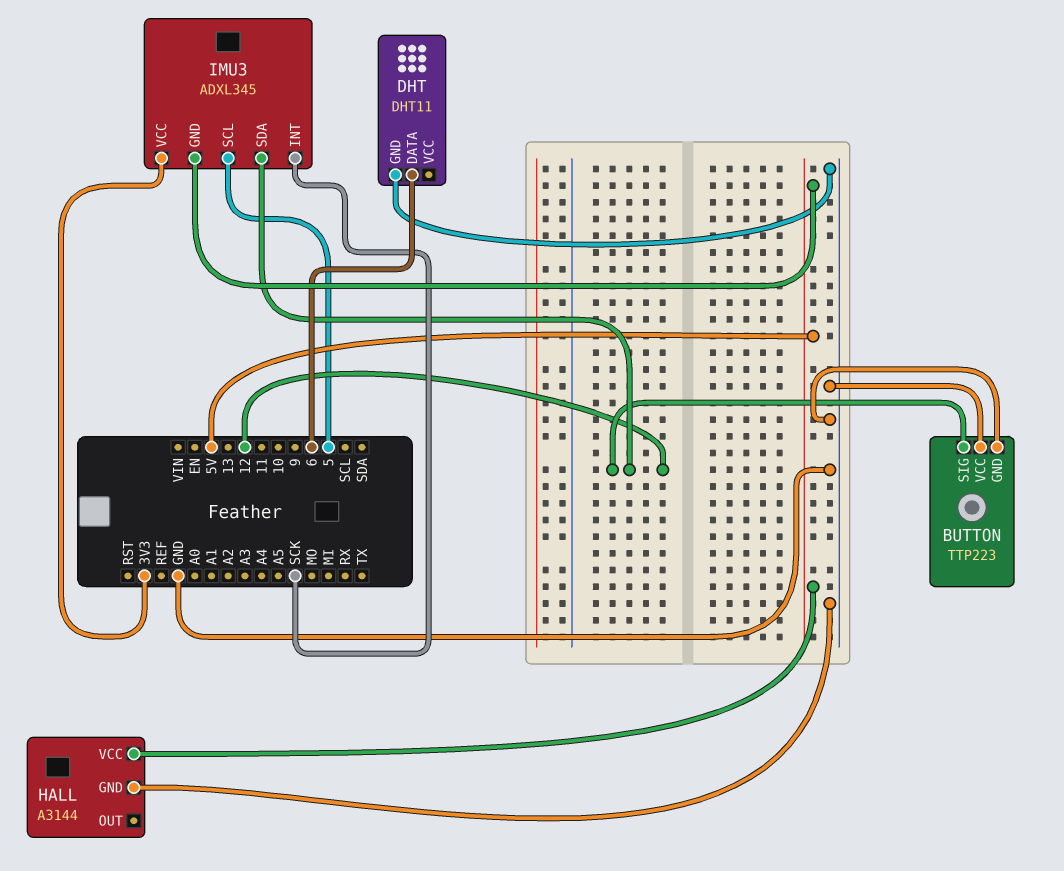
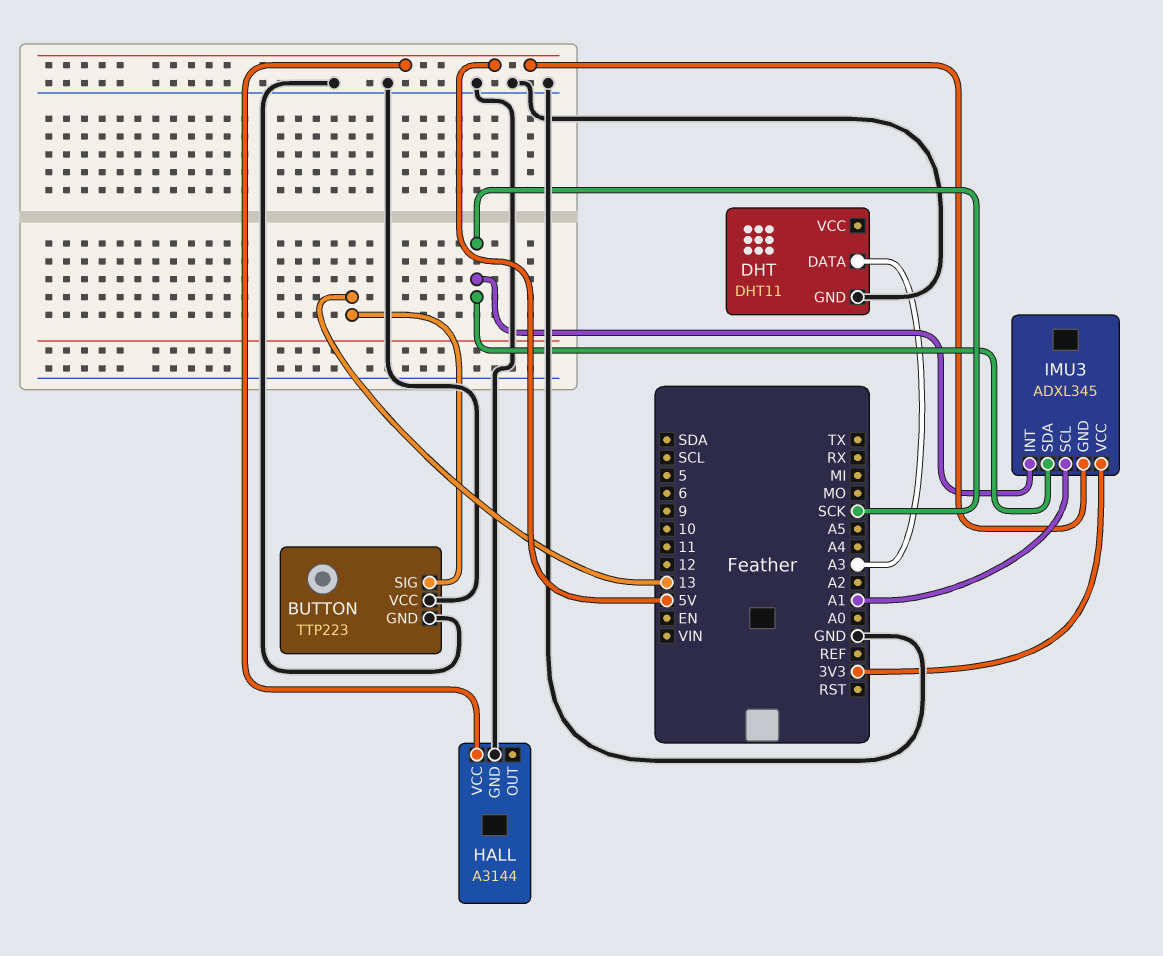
BUTTON pin SIG: 12 -> 13
DHT pin DATA: 6 -> A3
IMU3 pin SCL: 5 -> A1
IMU3 pin SDA: 12 -> SCK

